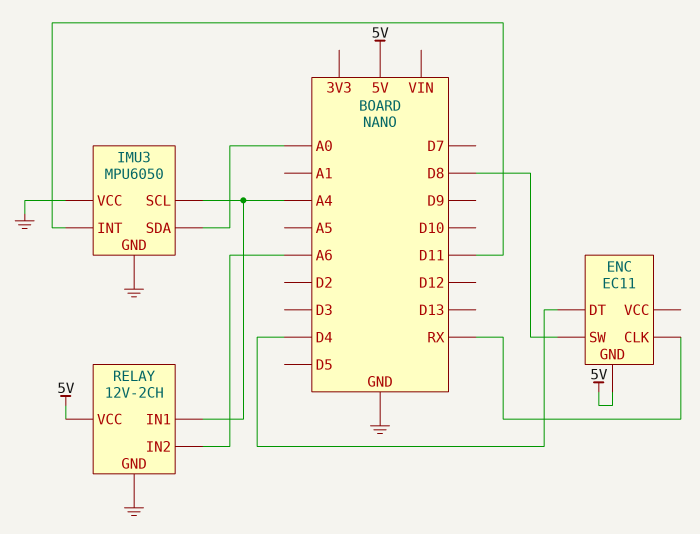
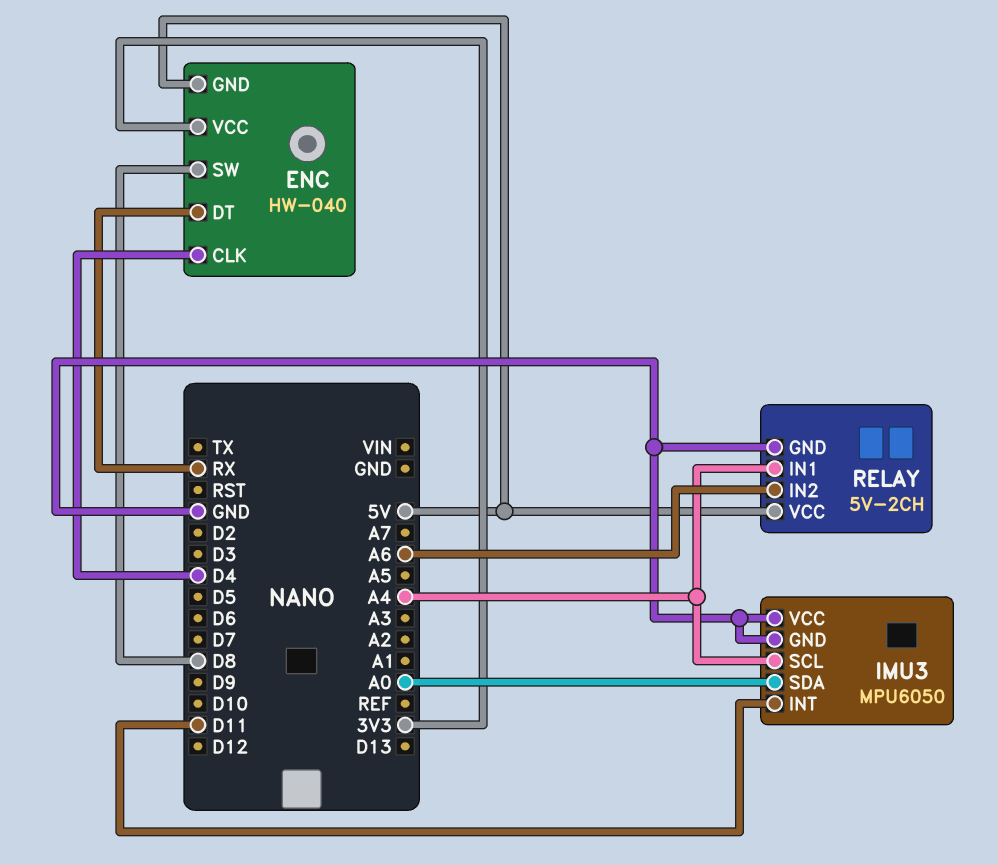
ENC: EC11 -> HW-040
ENC pin CLK: RX -> D4
ENC pin DT: D4 -> RX
ENC pin VCC: none -> 3V3
RELAY: 12V-2CH -> 5V-2CH

